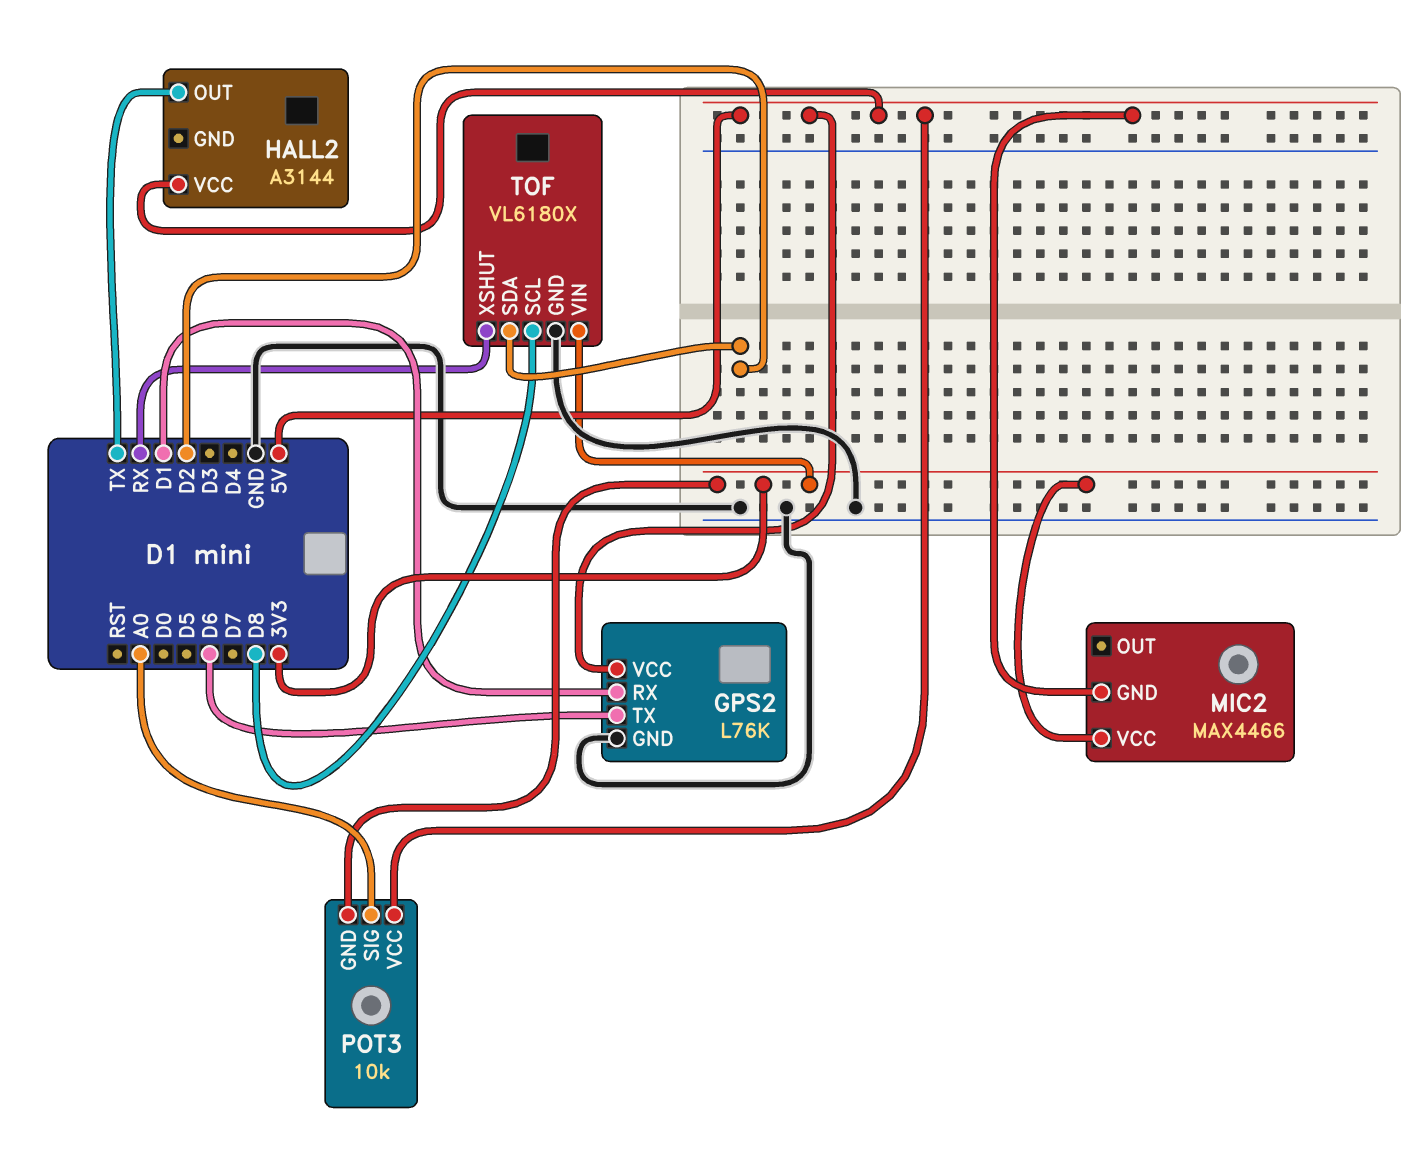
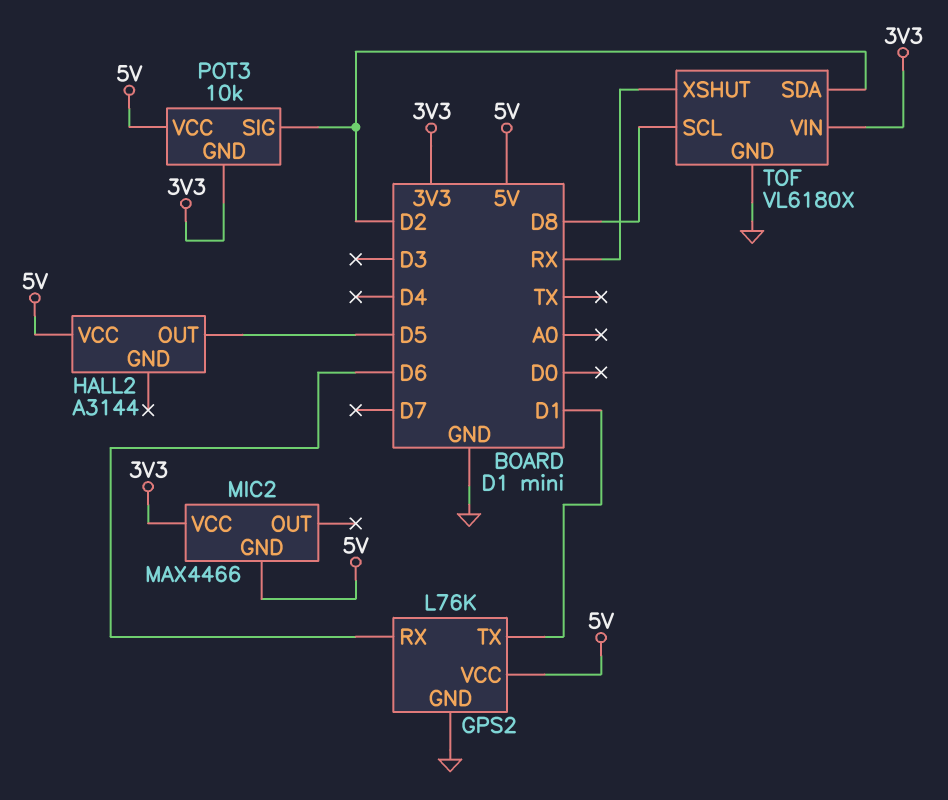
GPS2 pin RX: D1 -> D6
GPS2 pin TX: D6 -> D1
HALL2 pin OUT: TX -> D5
POT3 pin SIG: A0 -> D2

